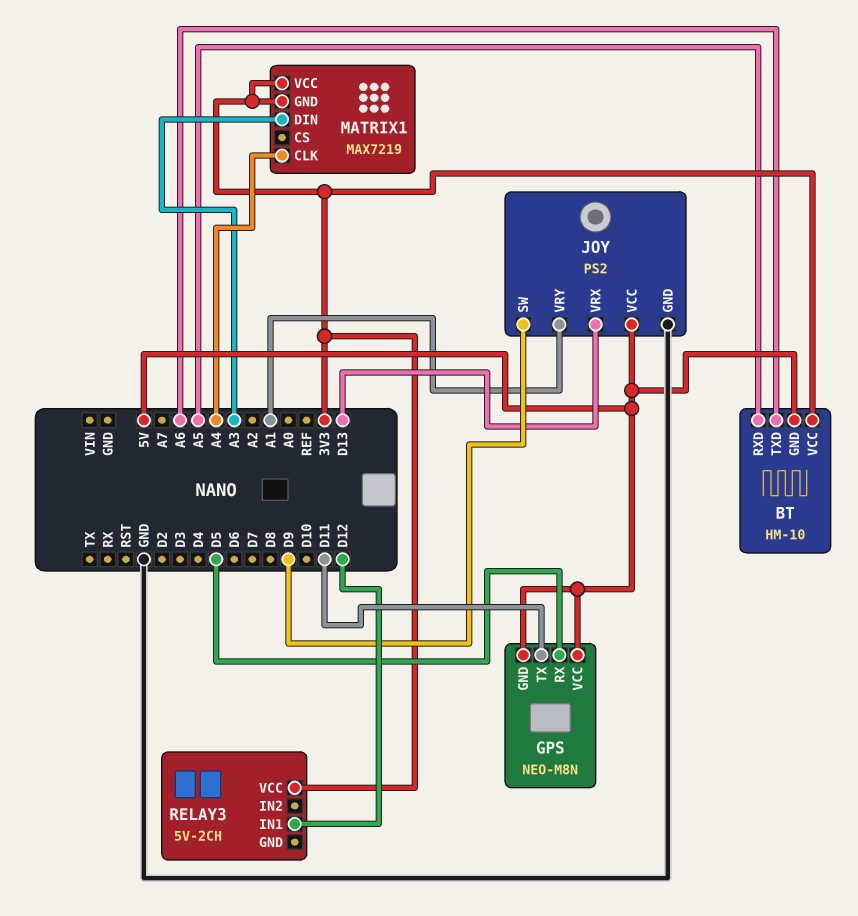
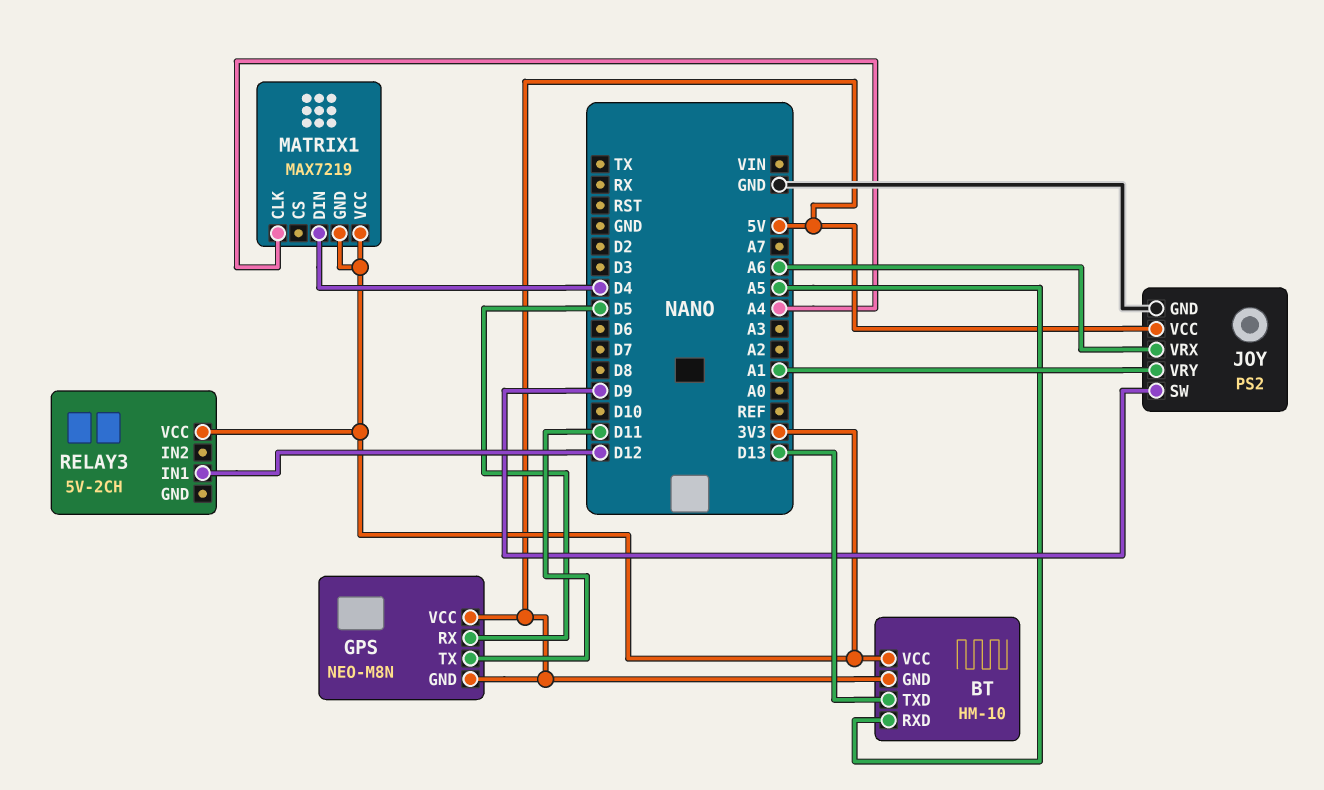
BT pin TXD: A6 -> D13
JOY pin VRX: D13 -> A6
MATRIX1 pin DIN: A3 -> D4

